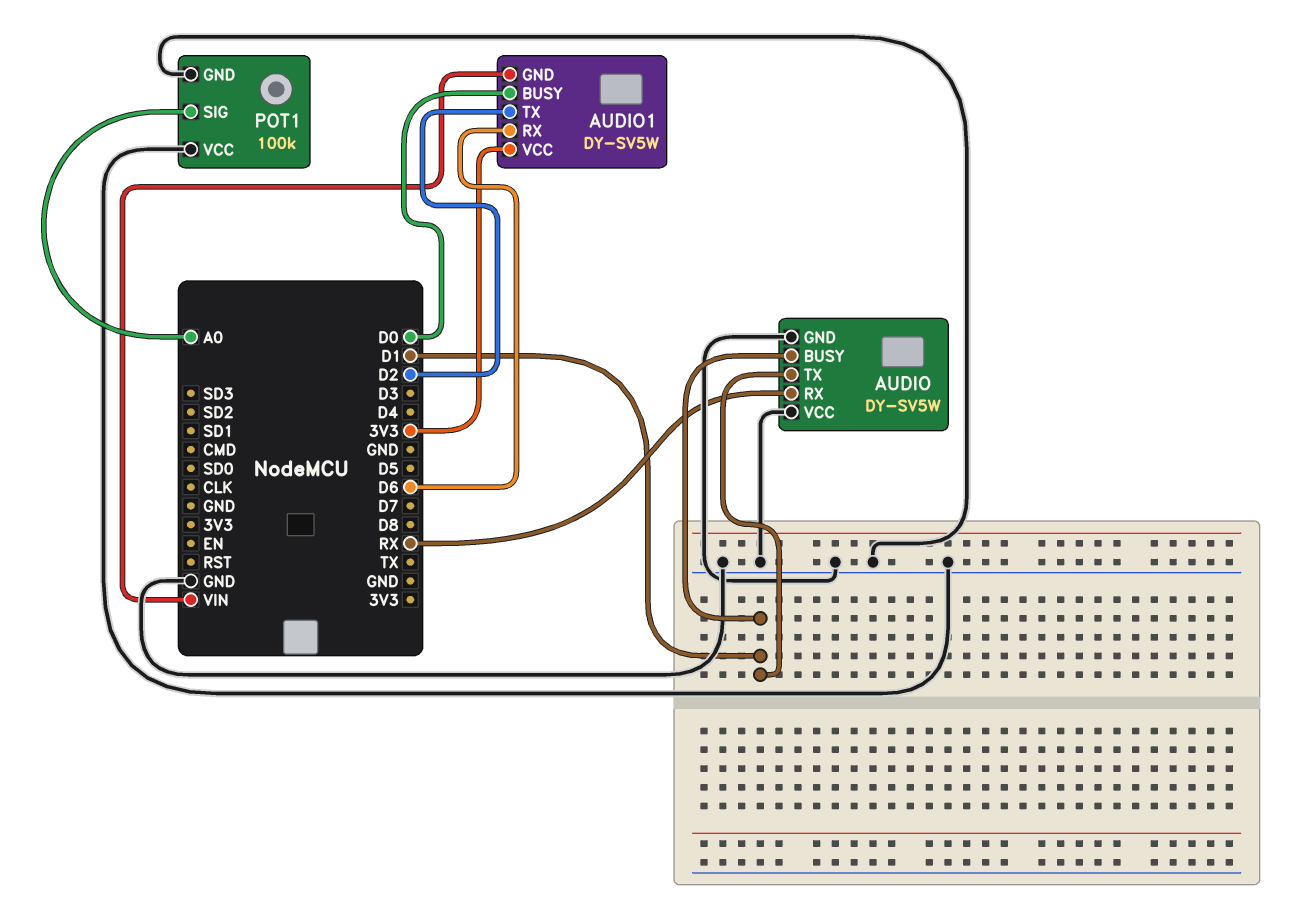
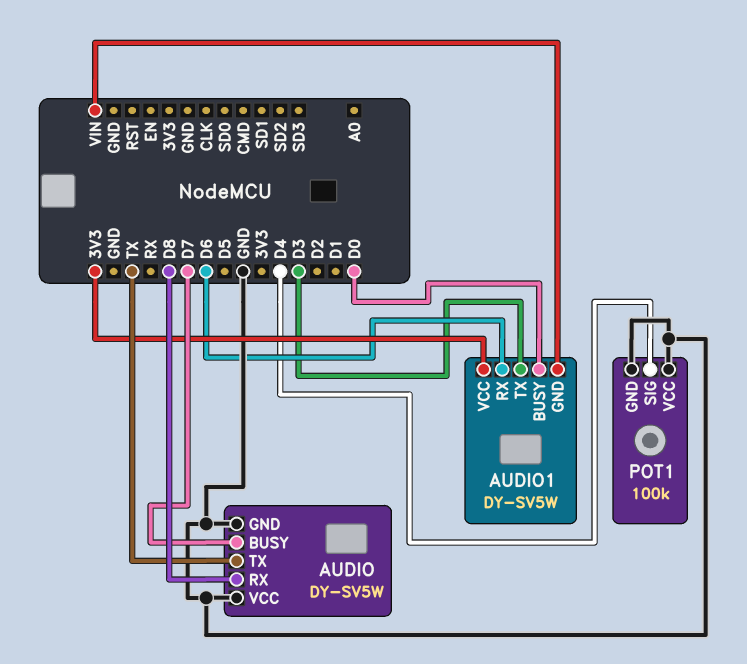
AUDIO pin BUSY: D1 -> D7
AUDIO pin RX: RX -> D8
AUDIO pin TX: D1 -> TX
AUDIO1 pin TX: D2 -> D3
POT1 pin SIG: A0 -> D4

